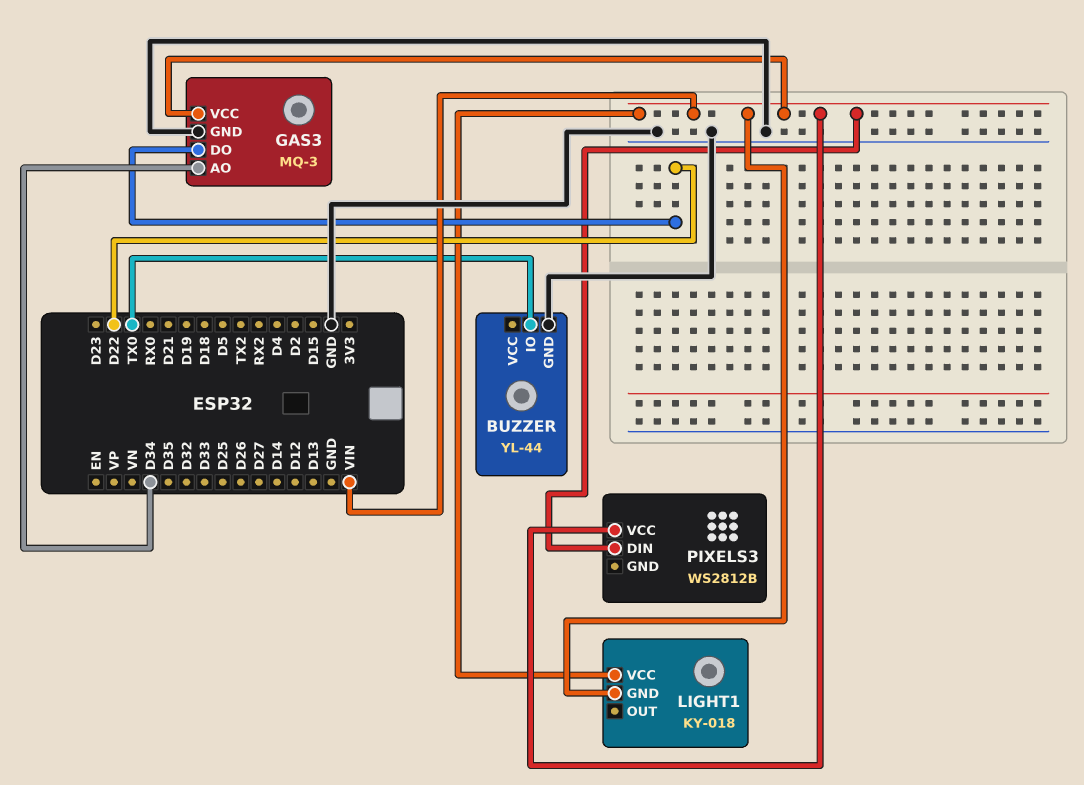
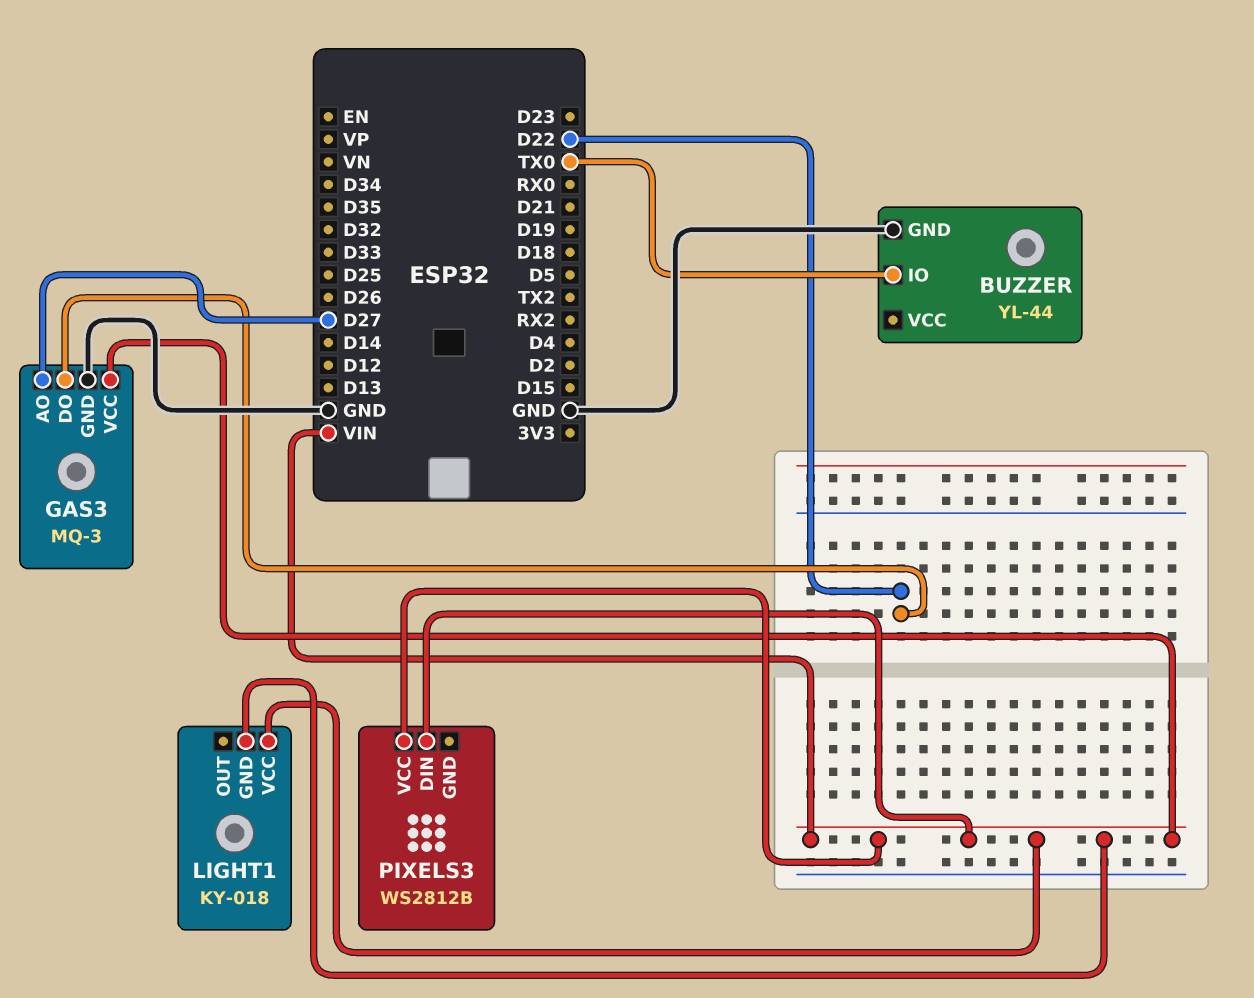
GAS3 pin AO: D34 -> D27

